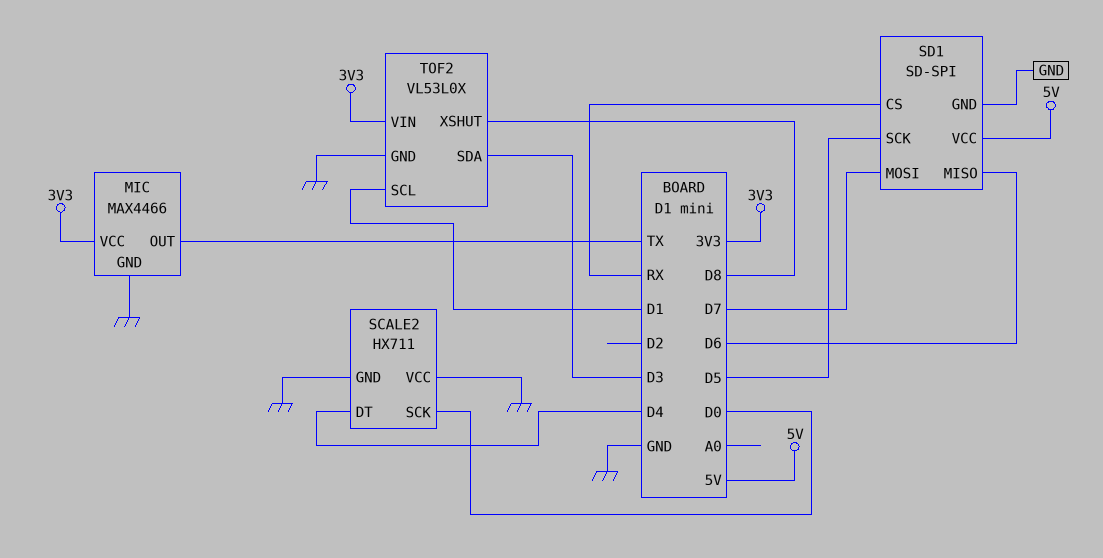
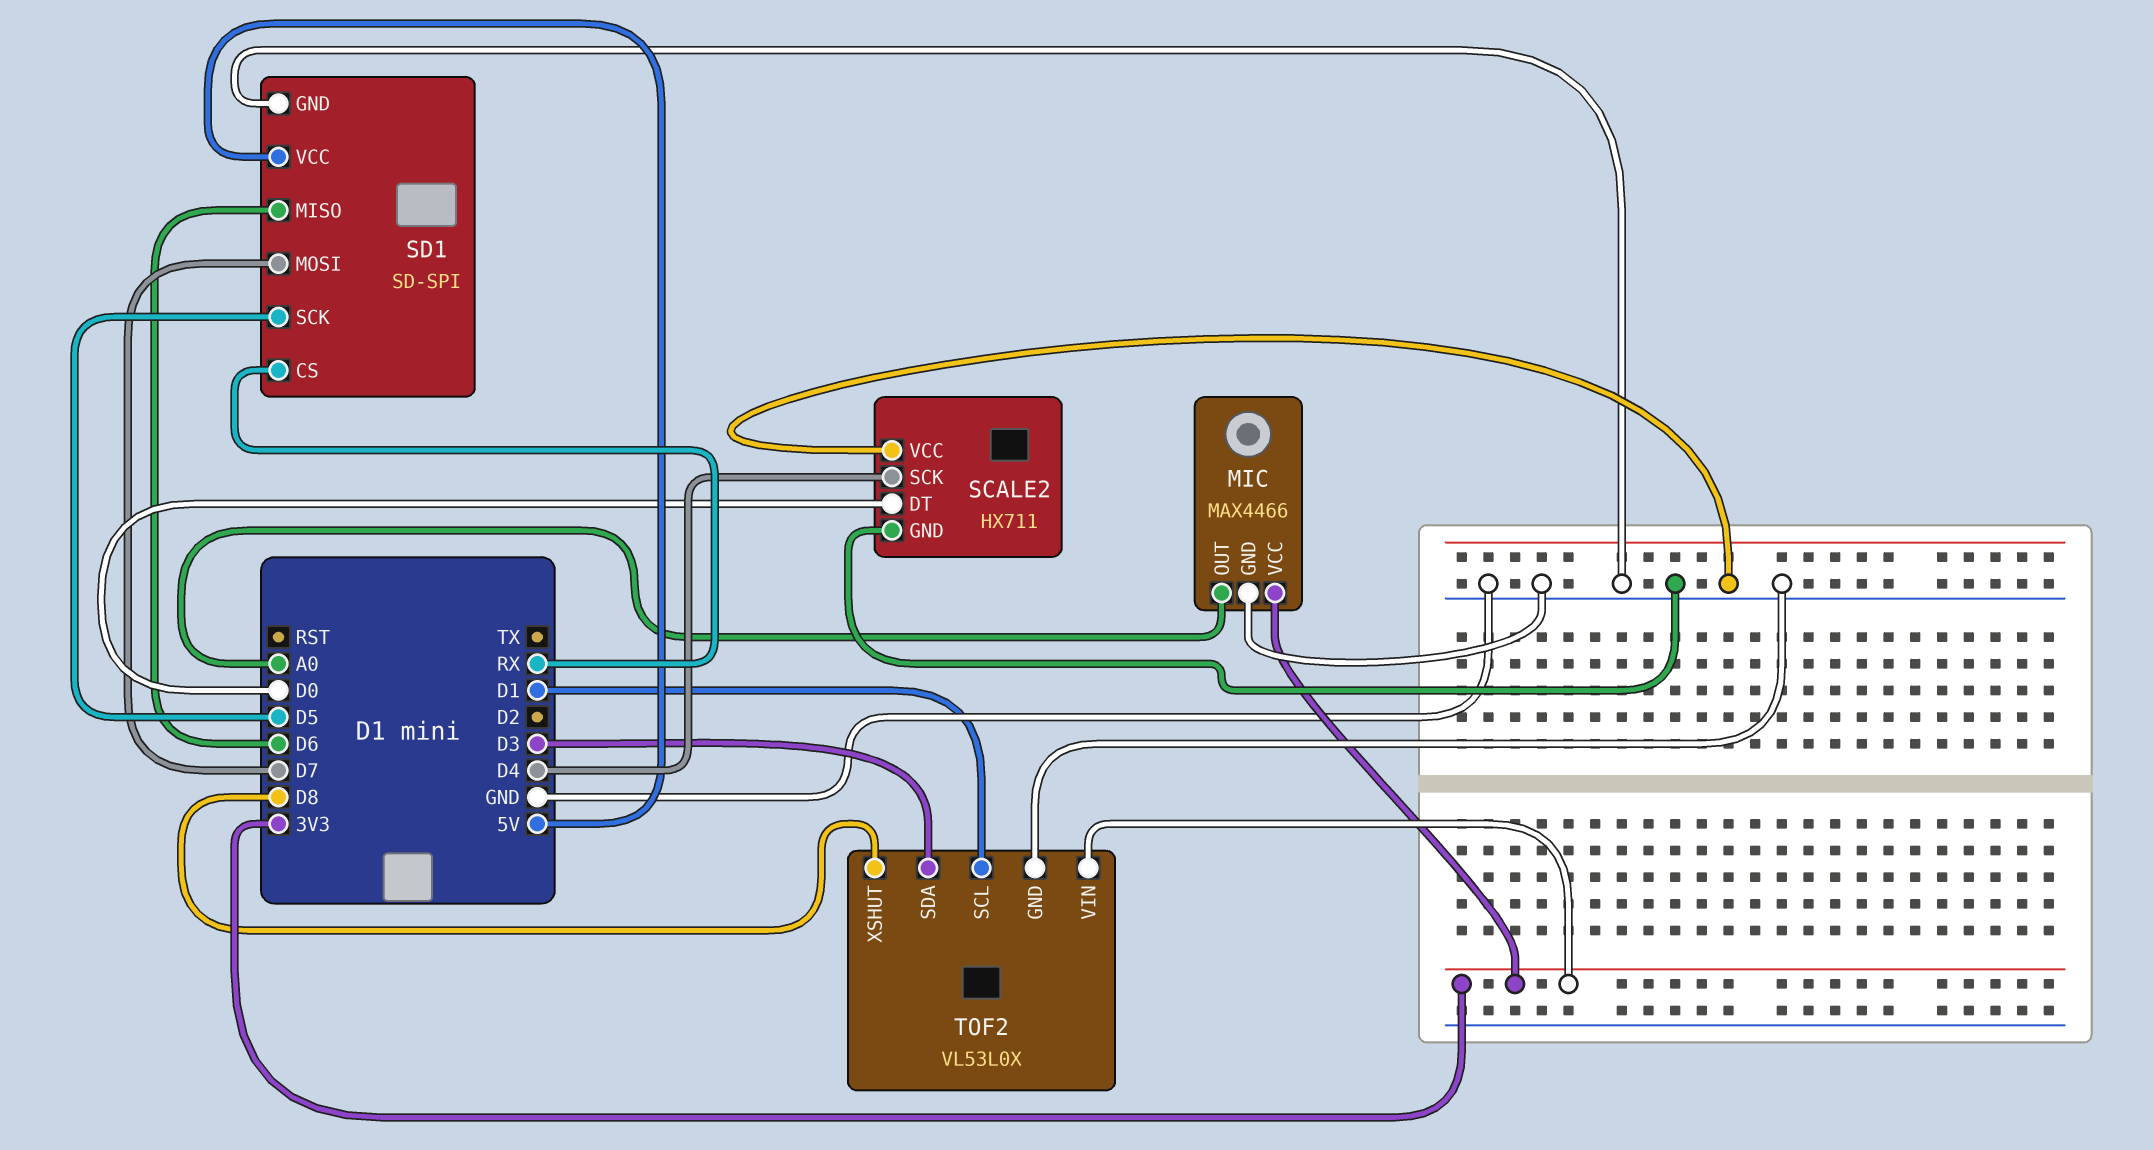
MIC pin OUT: TX -> A0
SCALE2 pin DT: D4 -> D0
SCALE2 pin SCK: D0 -> D4

